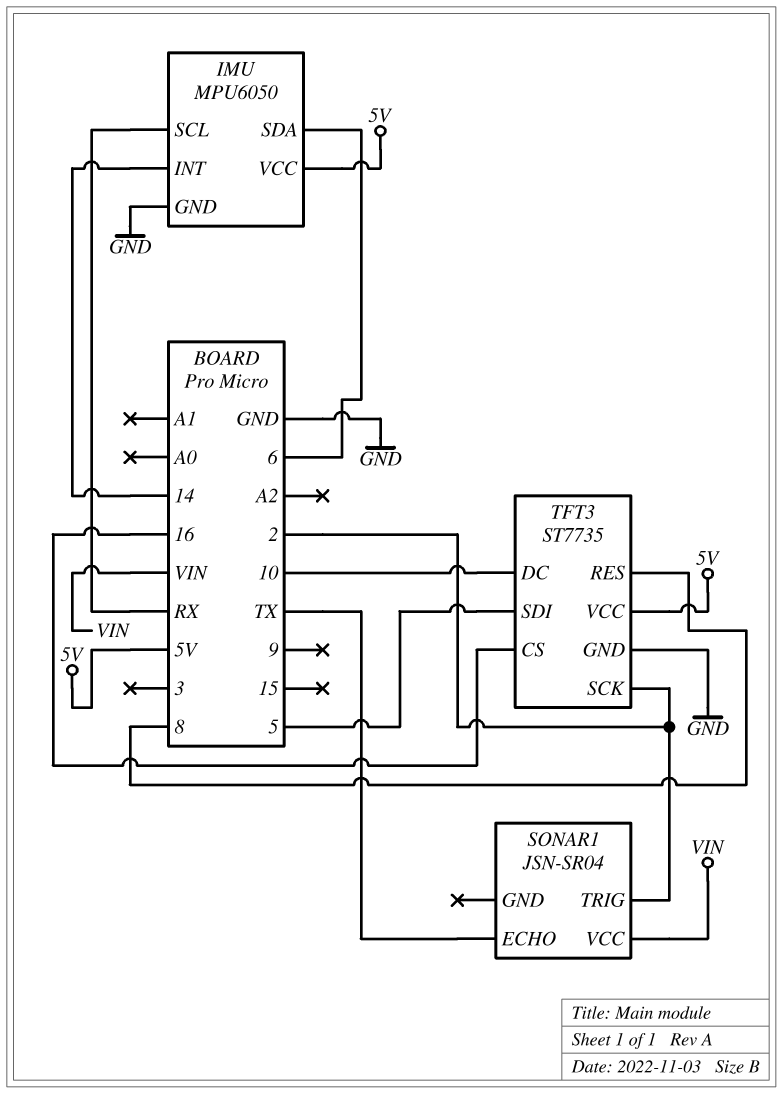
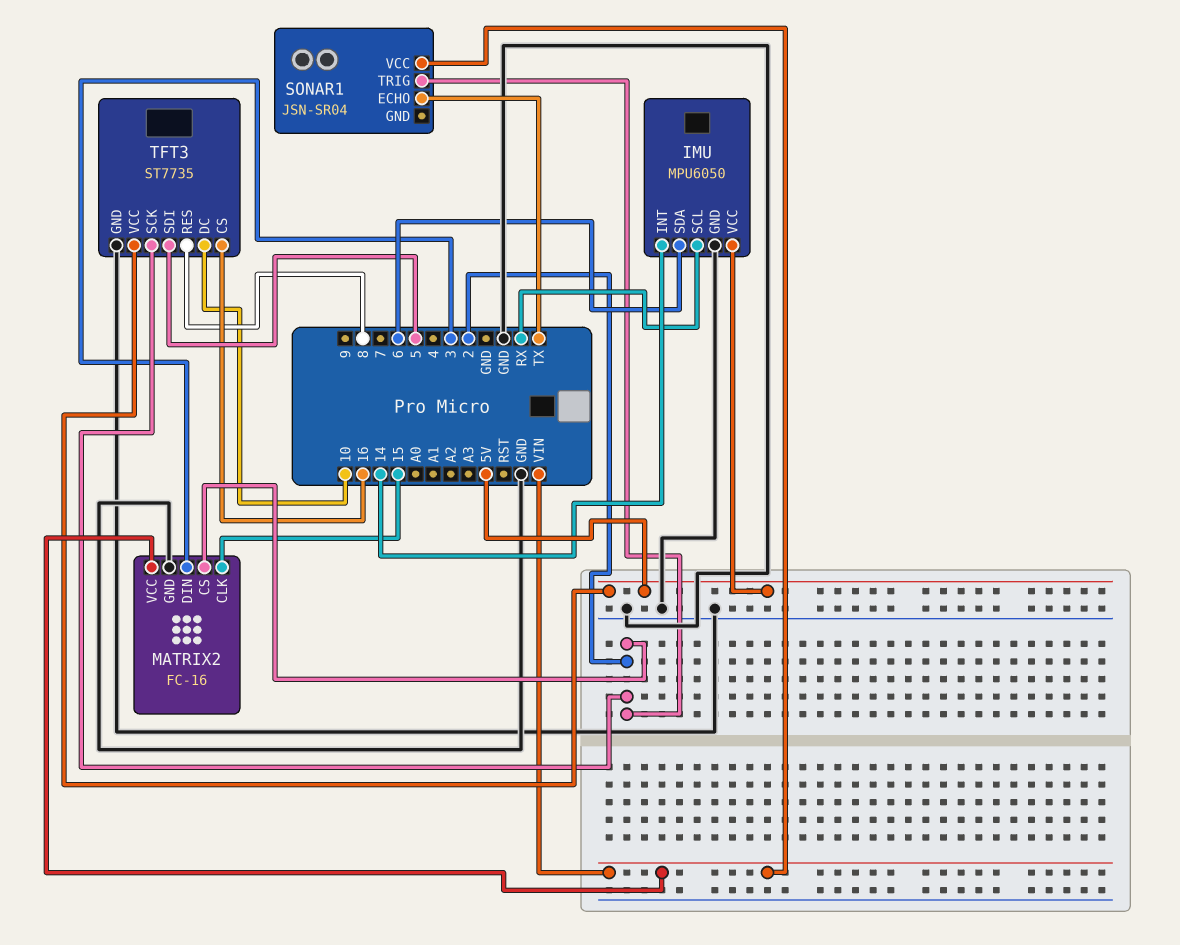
MATRIX2: none -> FC-16
MATRIX2 pin CLK: none -> 15
MATRIX2 pin CS: none -> 2
MATRIX2 pin DIN: none -> 3
MATRIX2 pin GND: none -> GND
MATRIX2 pin VCC: none -> VIN

